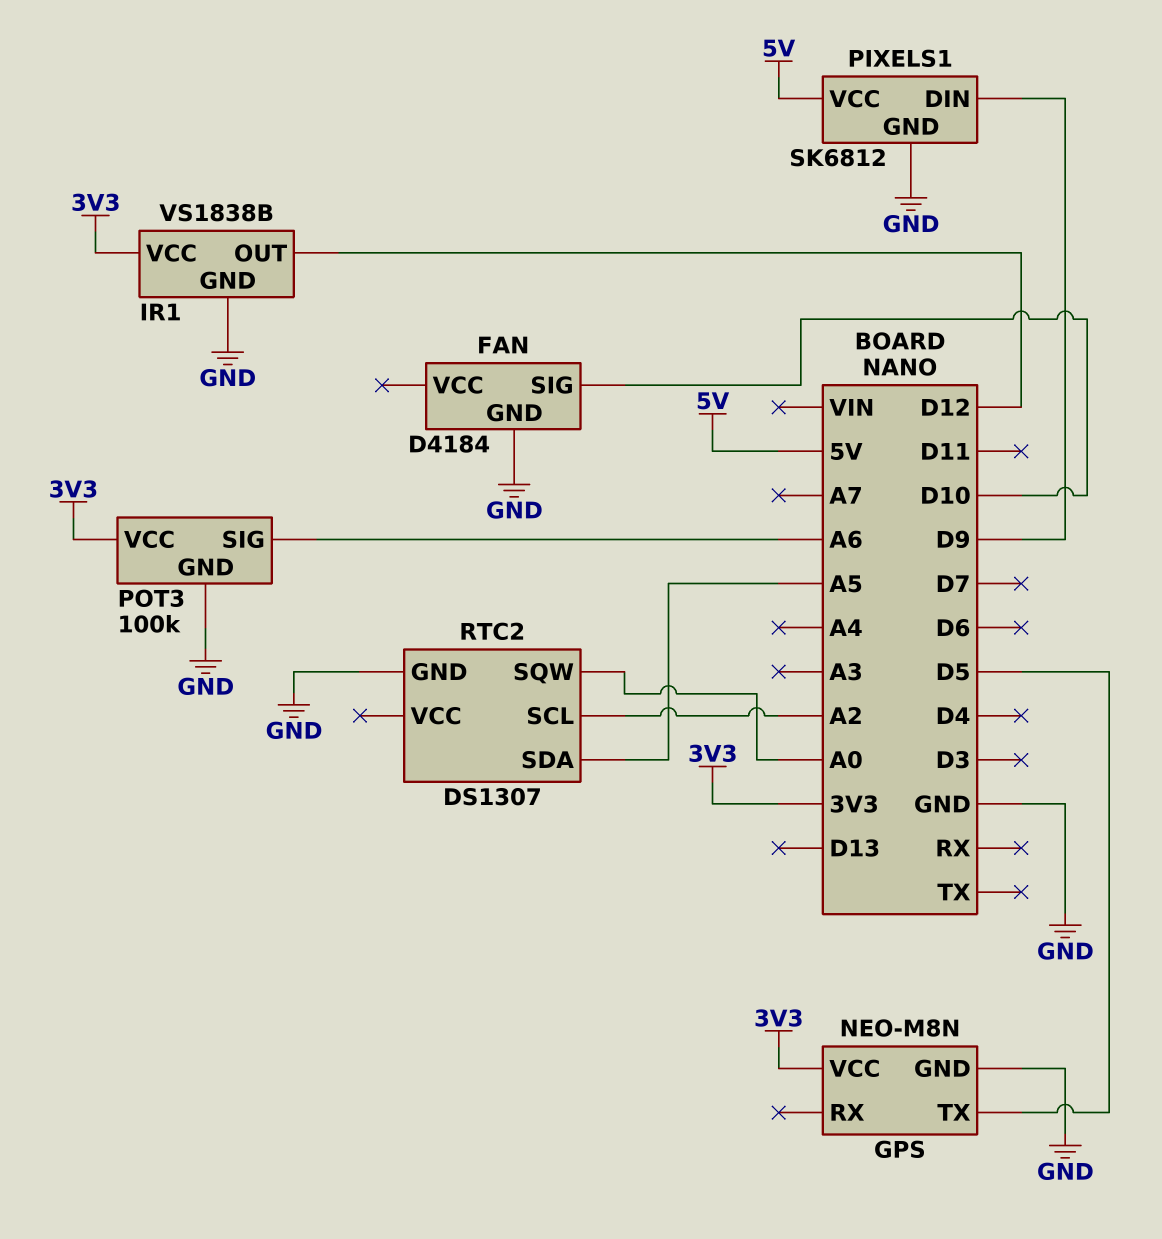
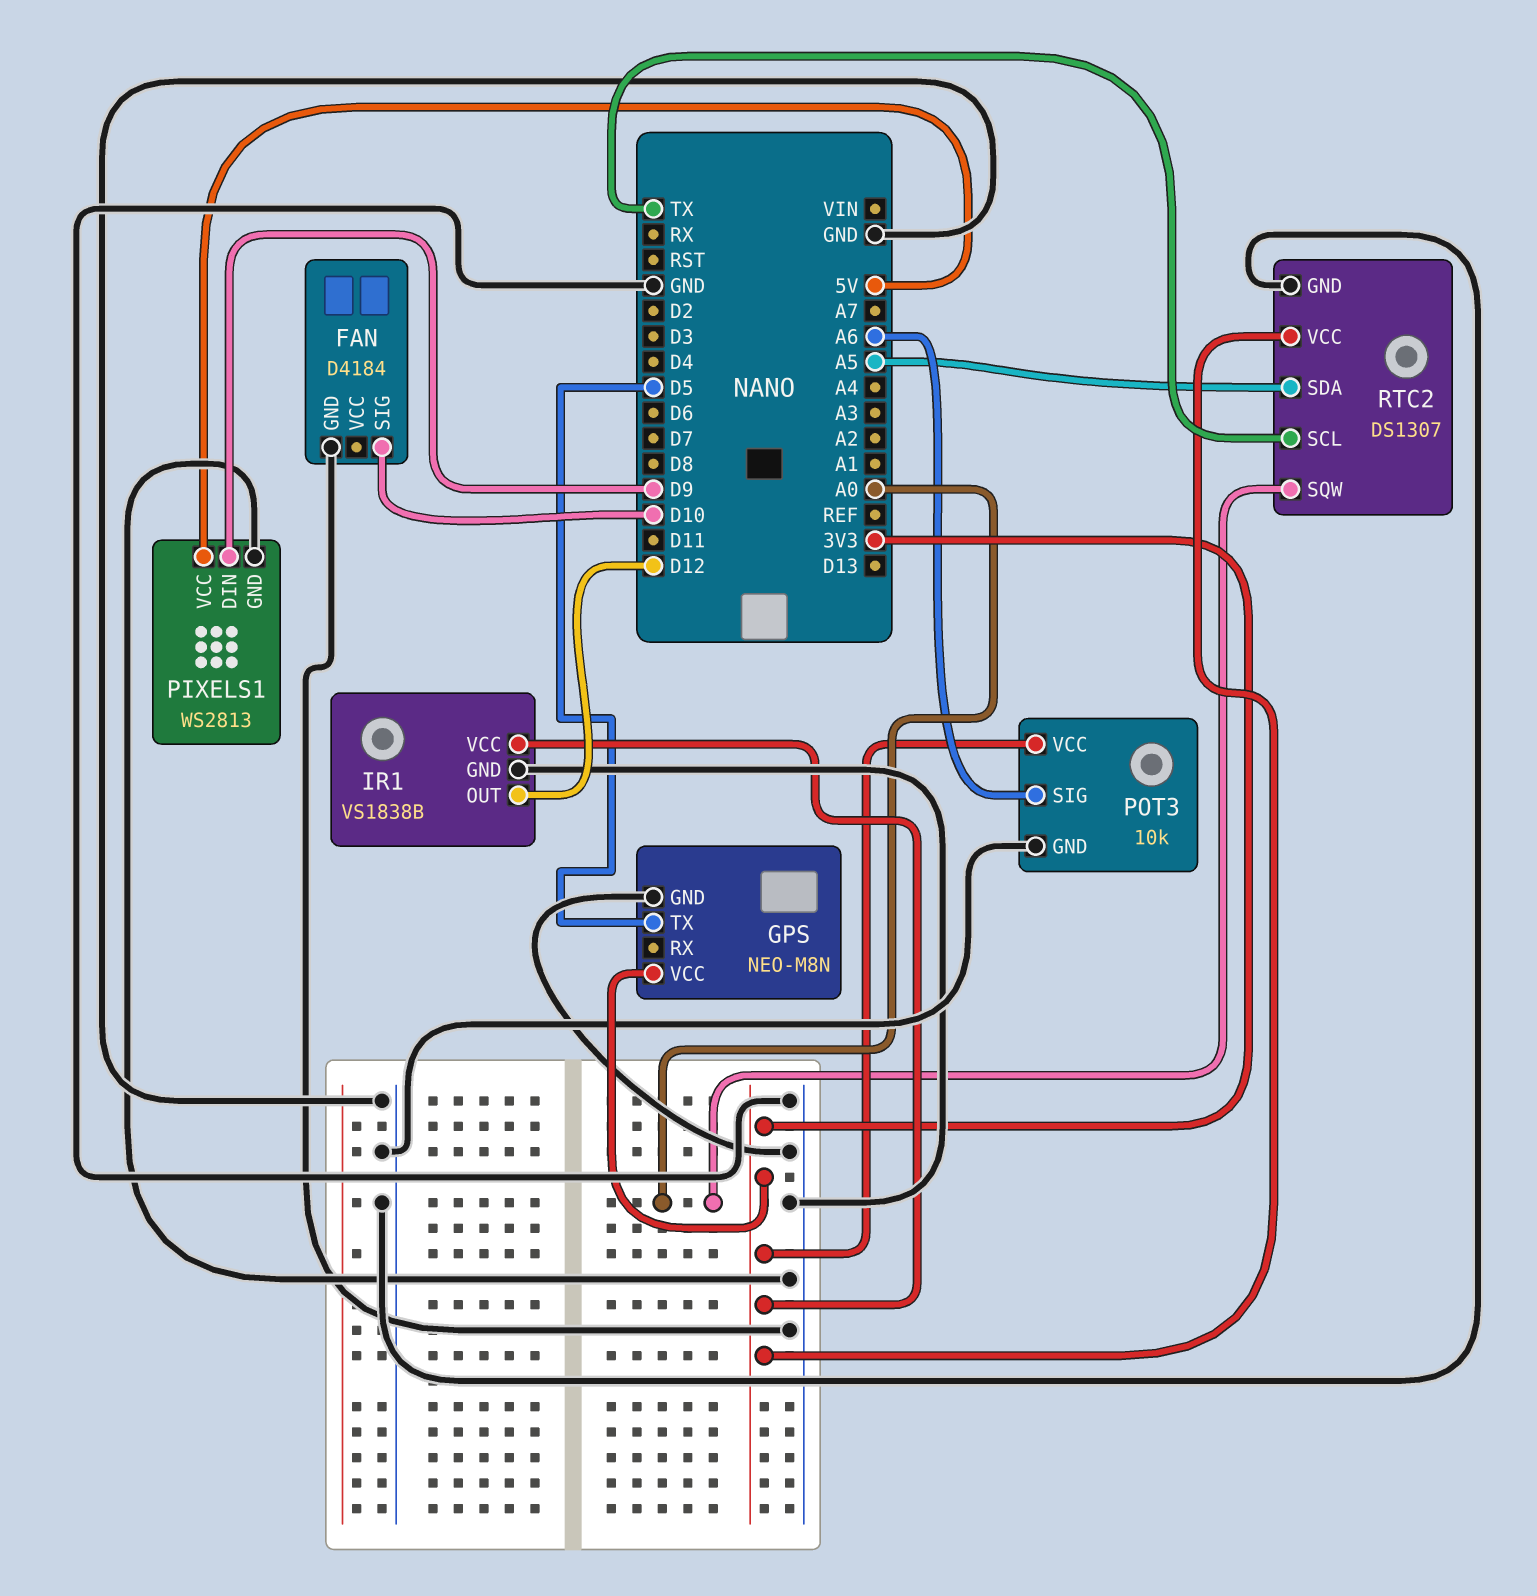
PIXELS1: SK6812 -> WS2813
POT3: 100k -> 10k
RTC2 pin SCL: A2 -> TX
RTC2 pin VCC: none -> 3V3

